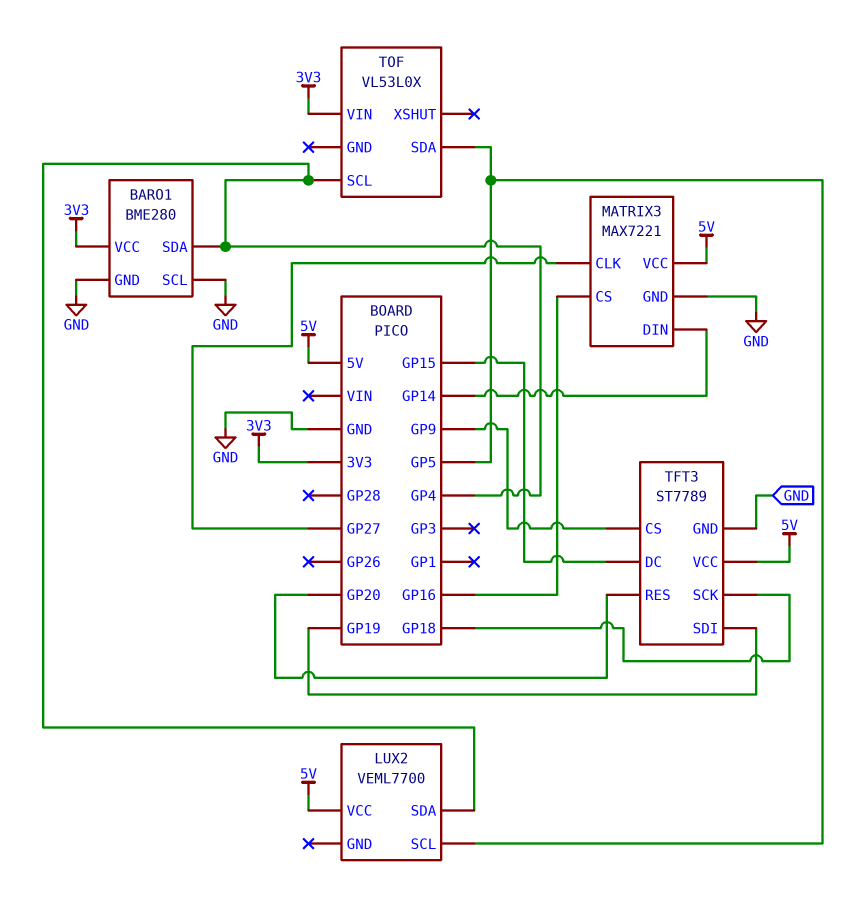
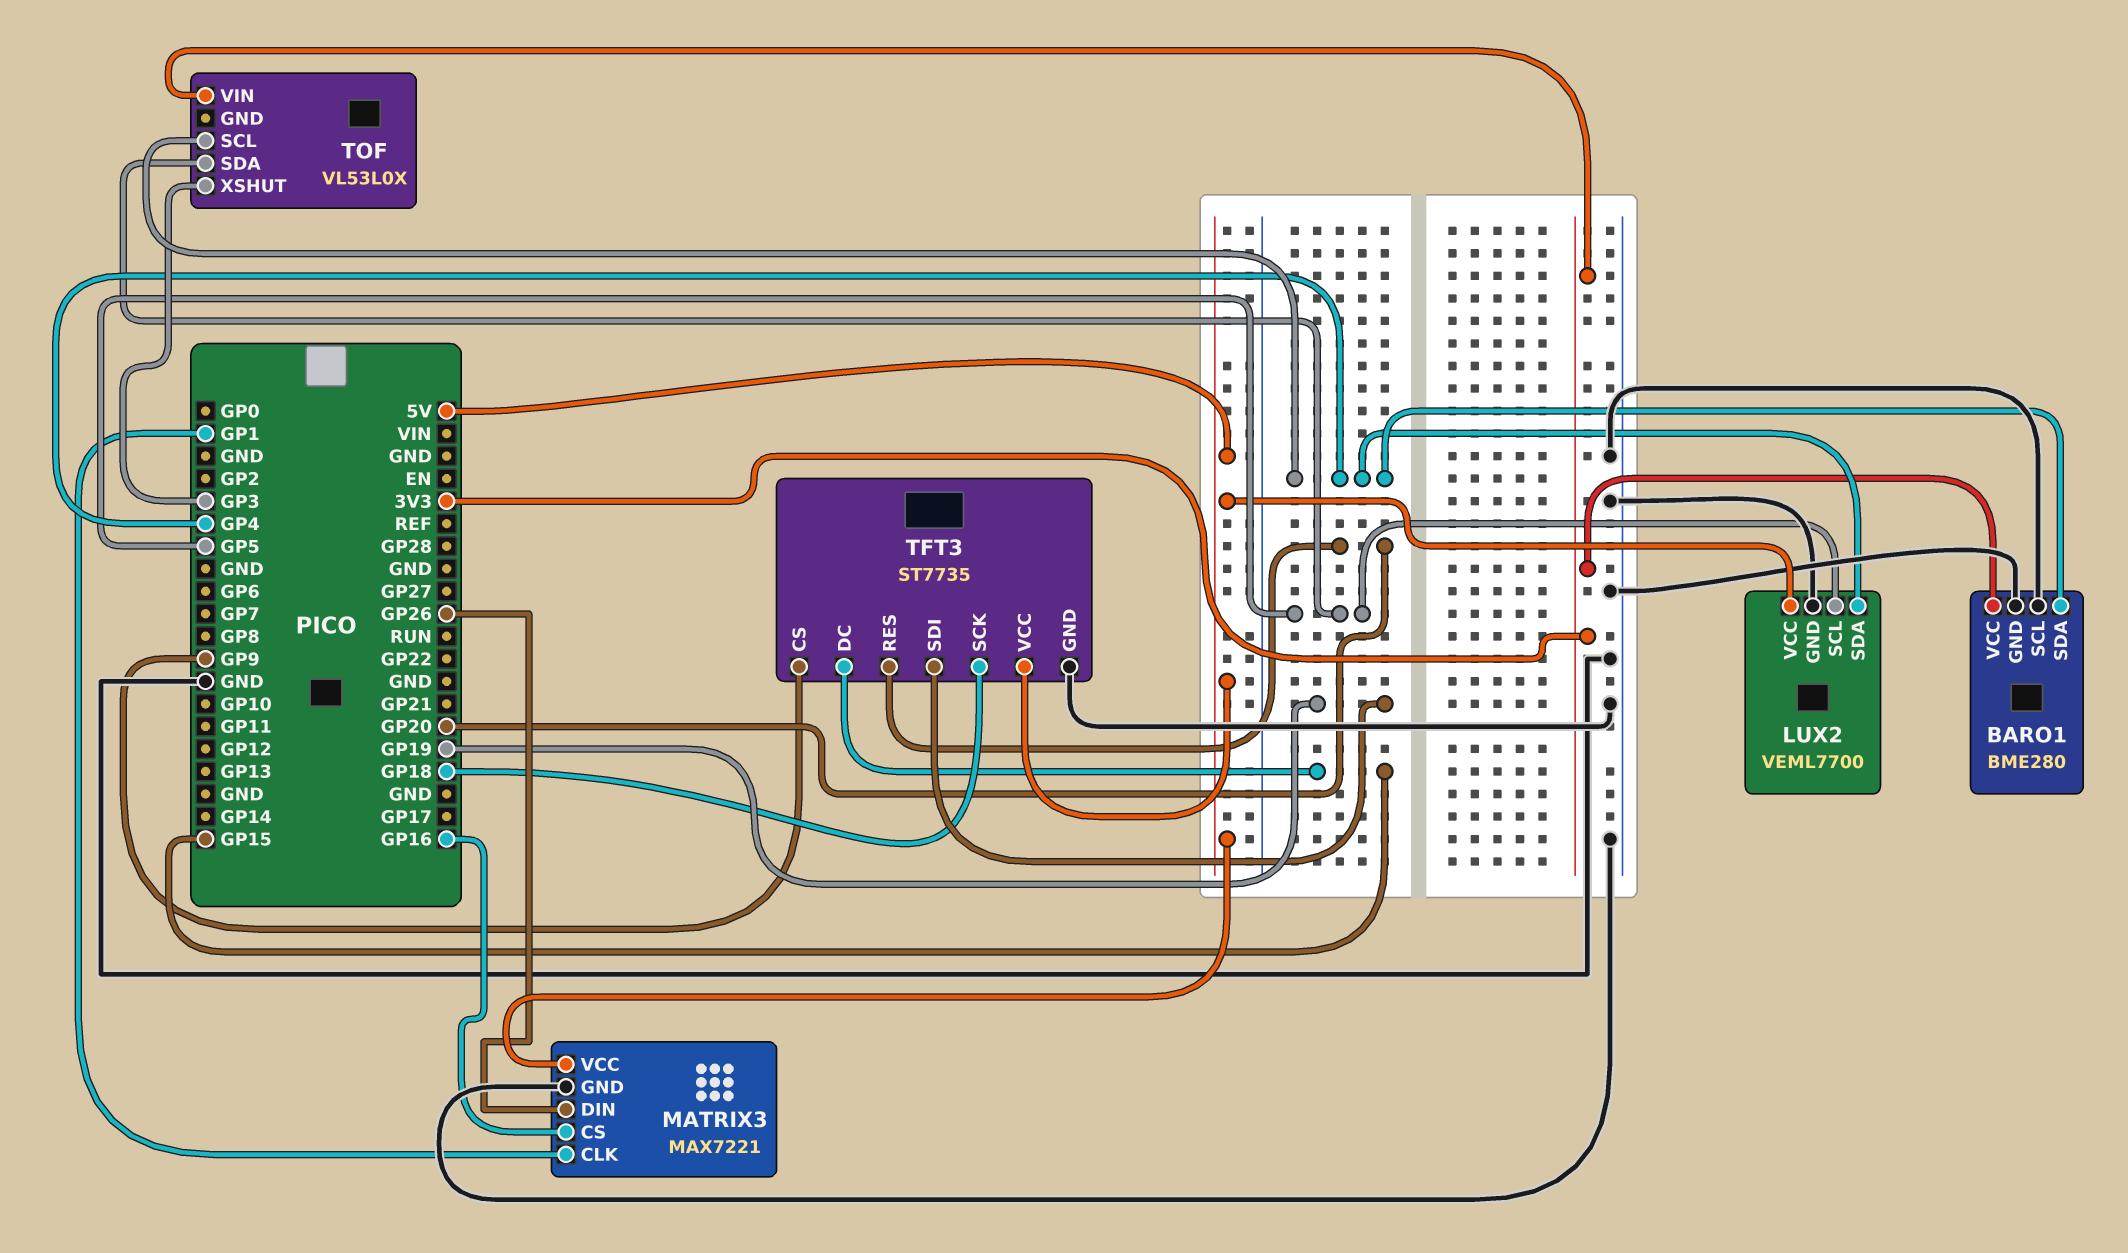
LUX2 pin GND: none -> GND
MATRIX3 pin CLK: GP27 -> GP1
MATRIX3 pin DIN: GP14 -> GP26
TFT3: ST7789 -> ST7735
TOF pin XSHUT: none -> GP3

